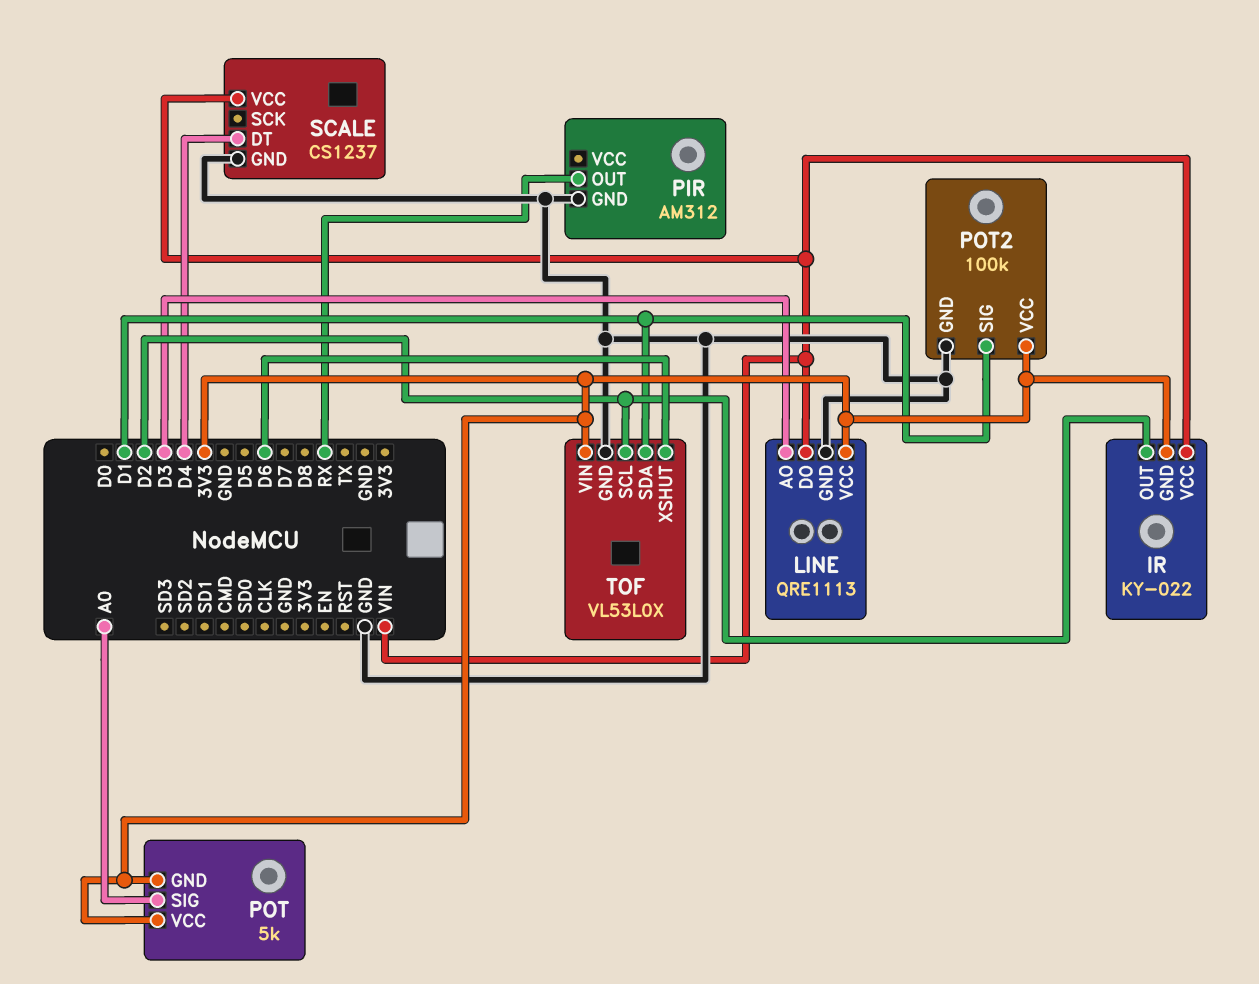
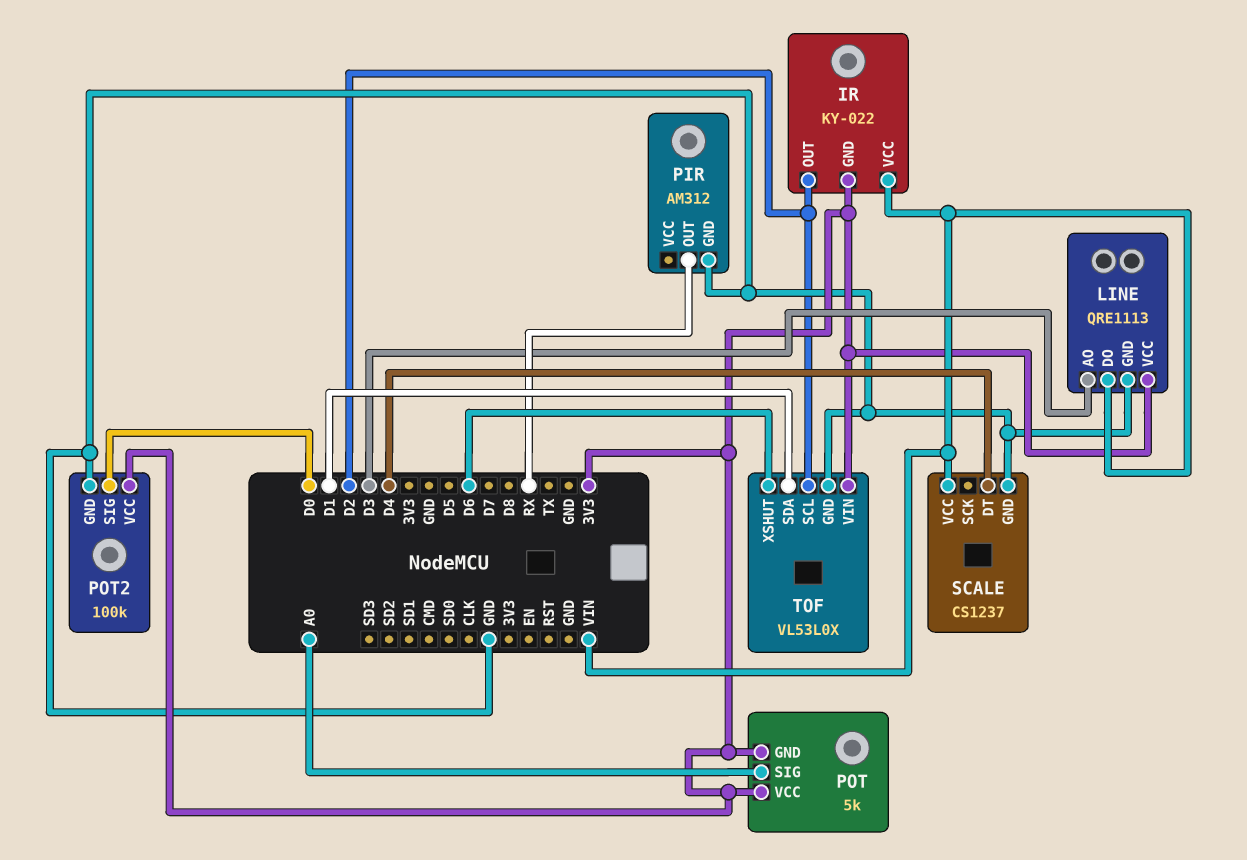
POT2 pin SIG: D1 -> D0

